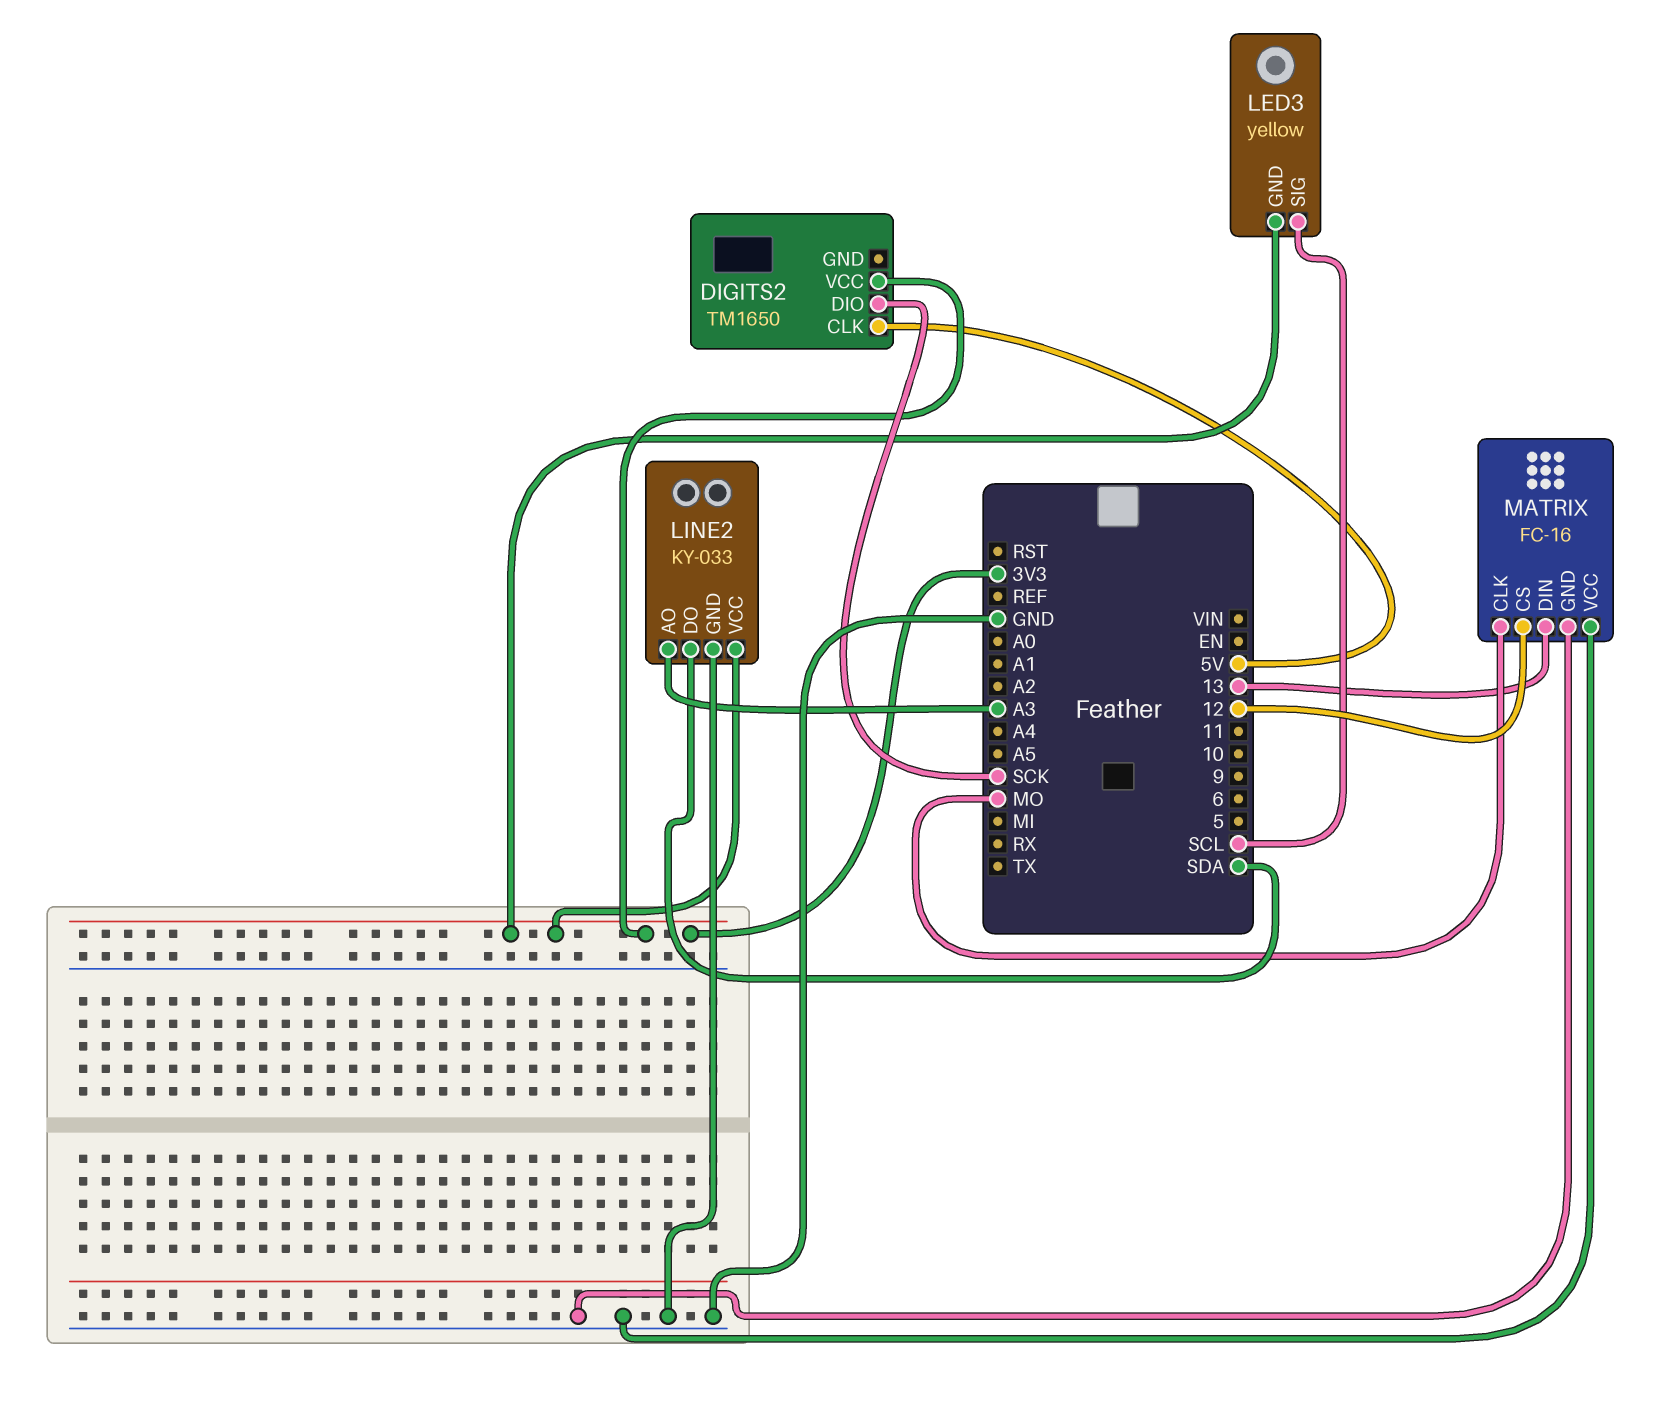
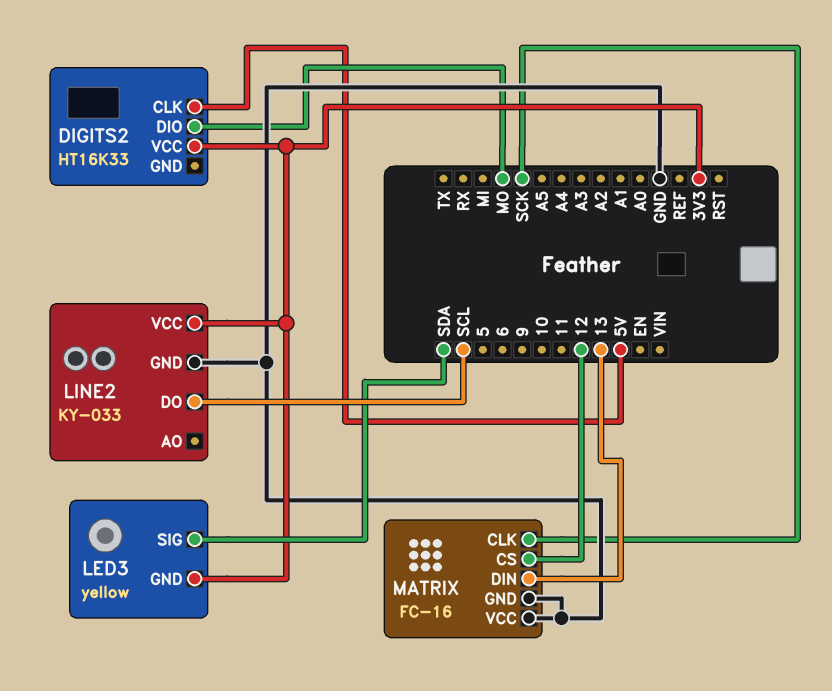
DIGITS2: TM1650 -> HT16K33
DIGITS2 pin DIO: SCK -> MO
LED3 pin SIG: SCL -> SDA
LINE2 pin AO: A3 -> none
LINE2 pin DO: SDA -> SCL
MATRIX pin CLK: MO -> SCK

